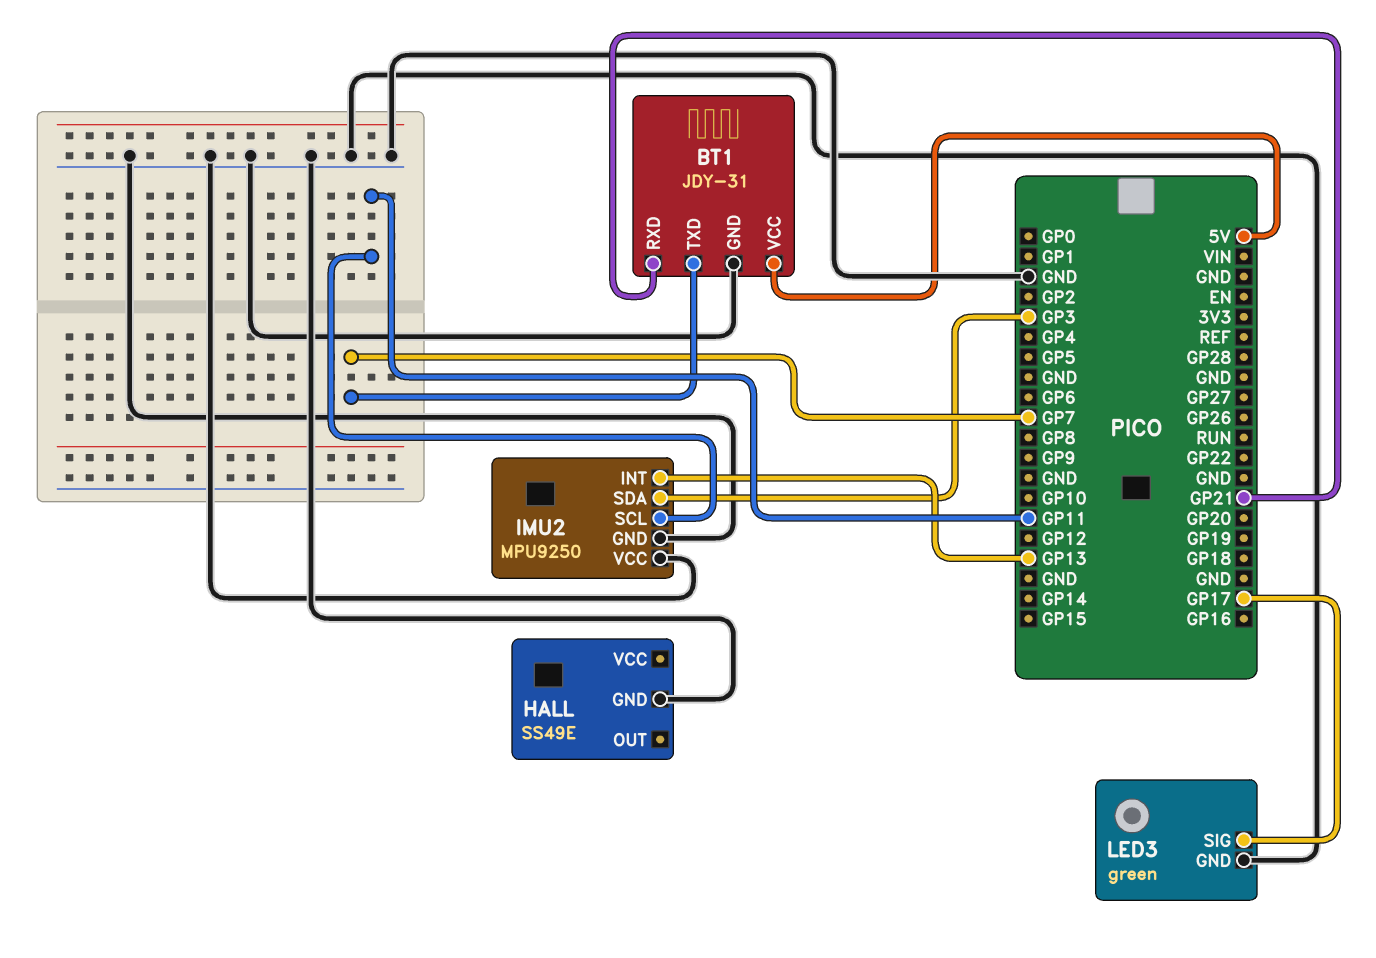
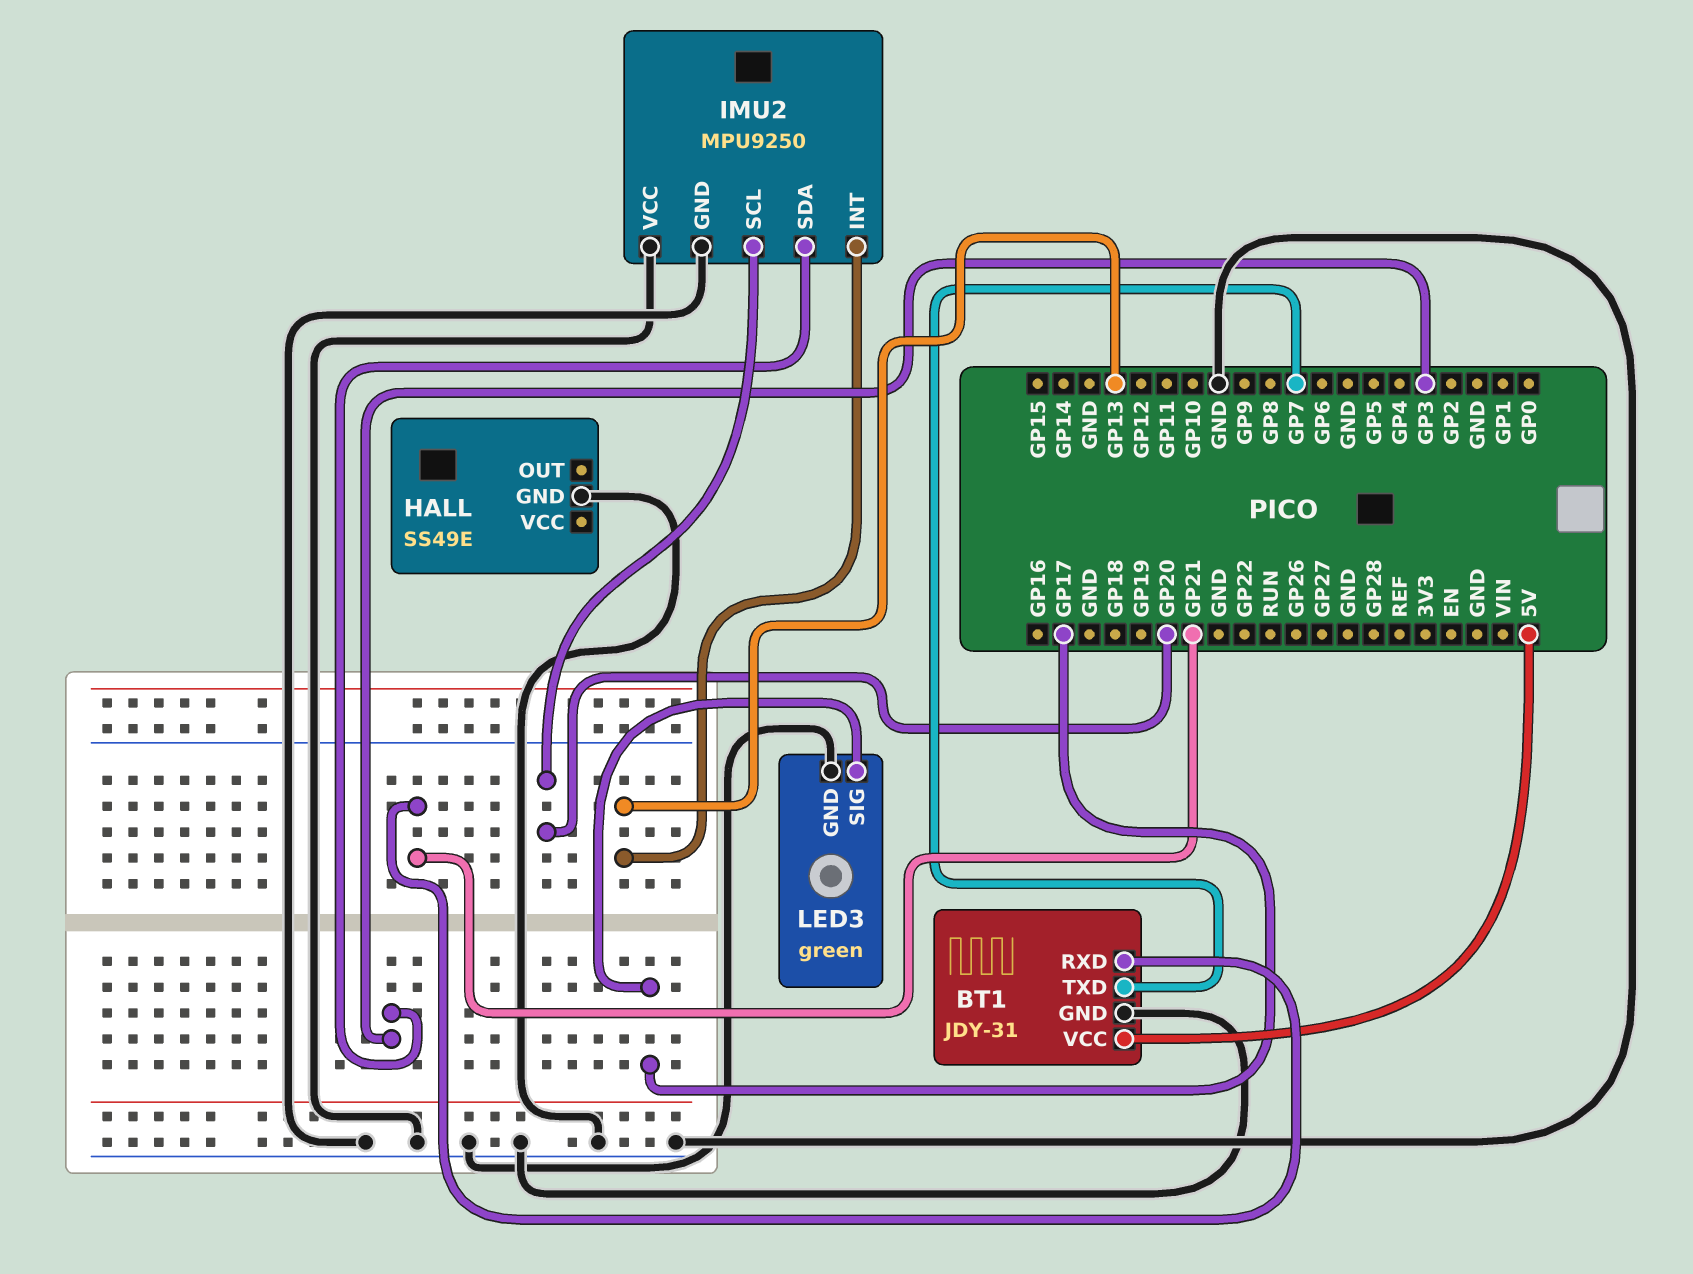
IMU2 pin SCL: GP11 -> GP20

